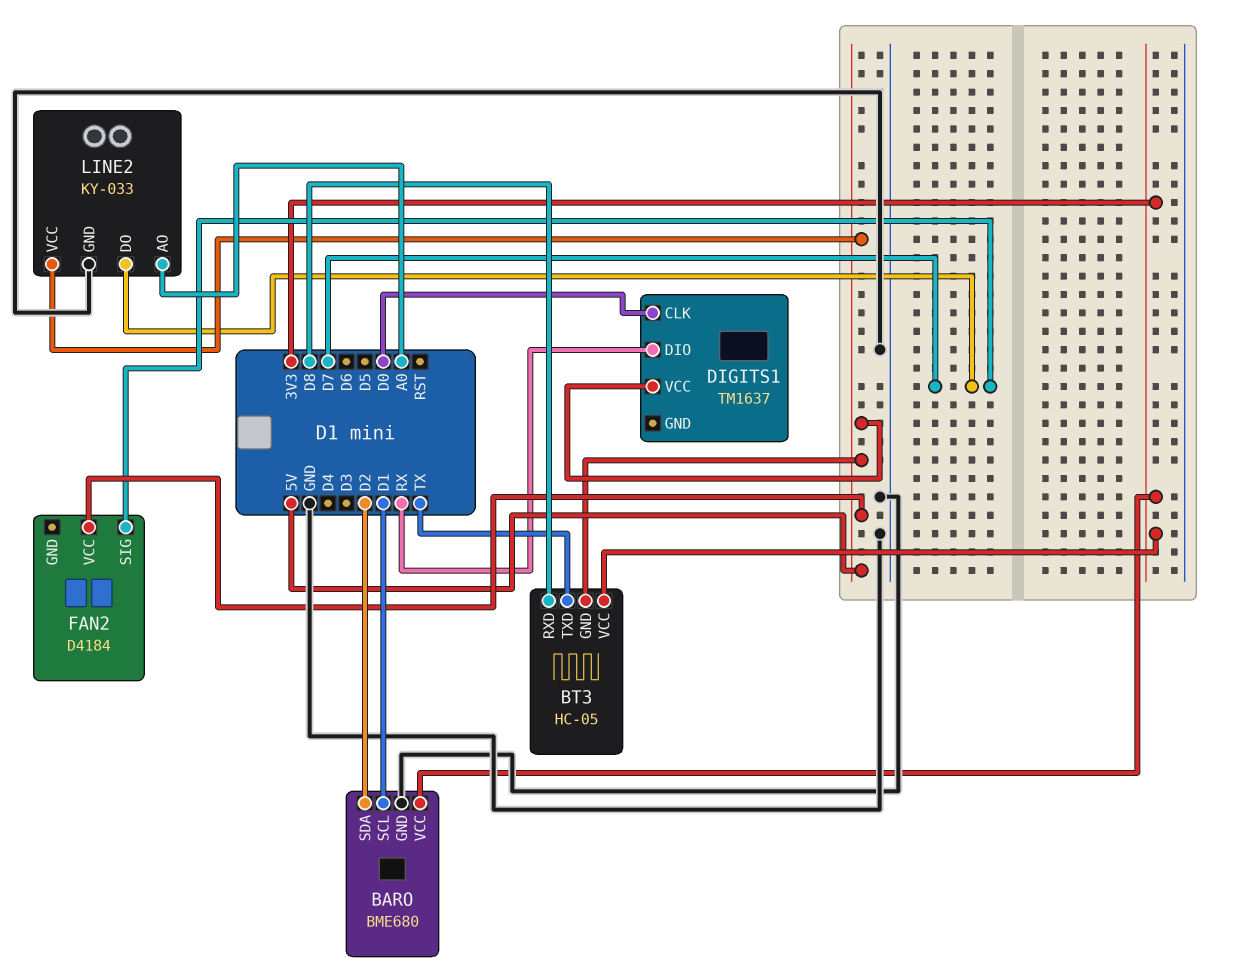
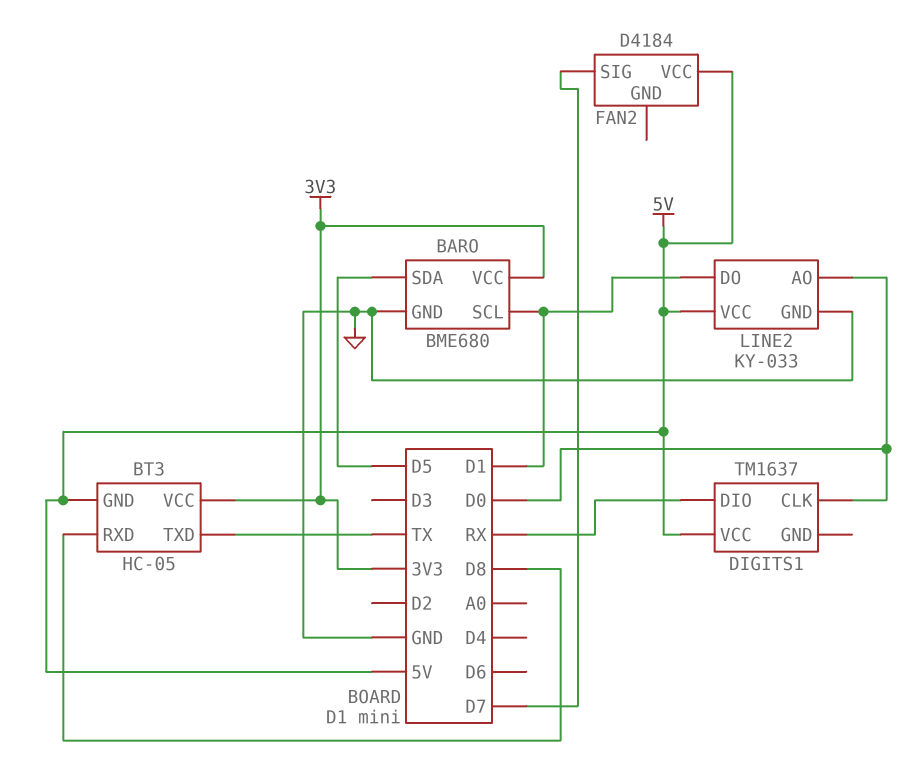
BARO pin SDA: D2 -> D5
LINE2 pin AO: A0 -> D0
LINE2 pin DO: D7 -> D1

